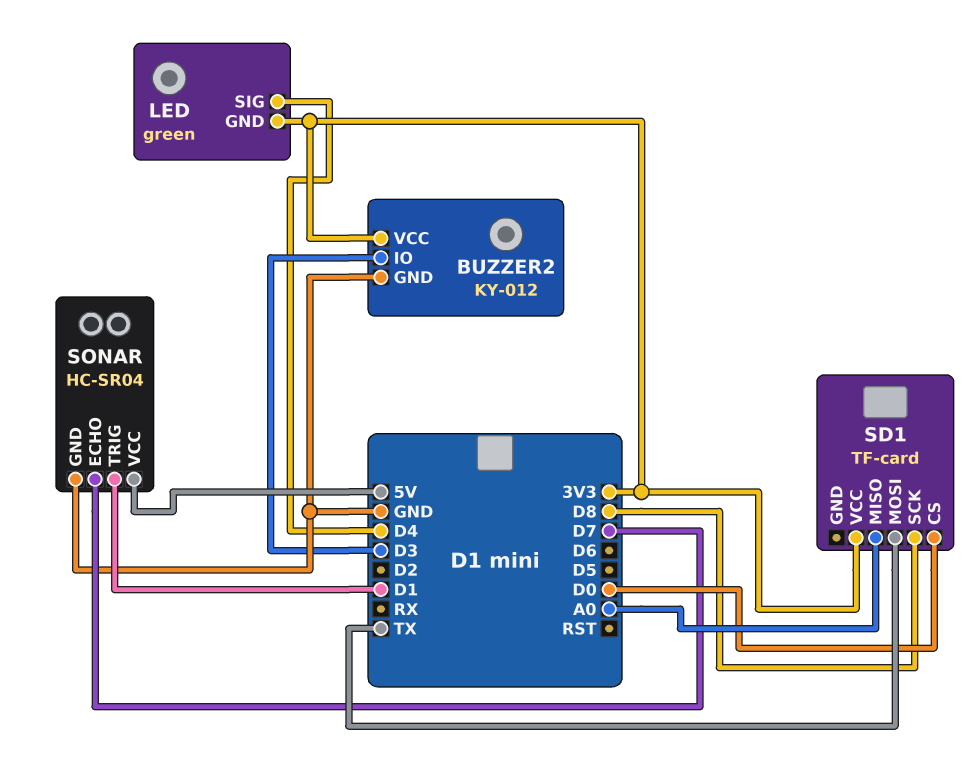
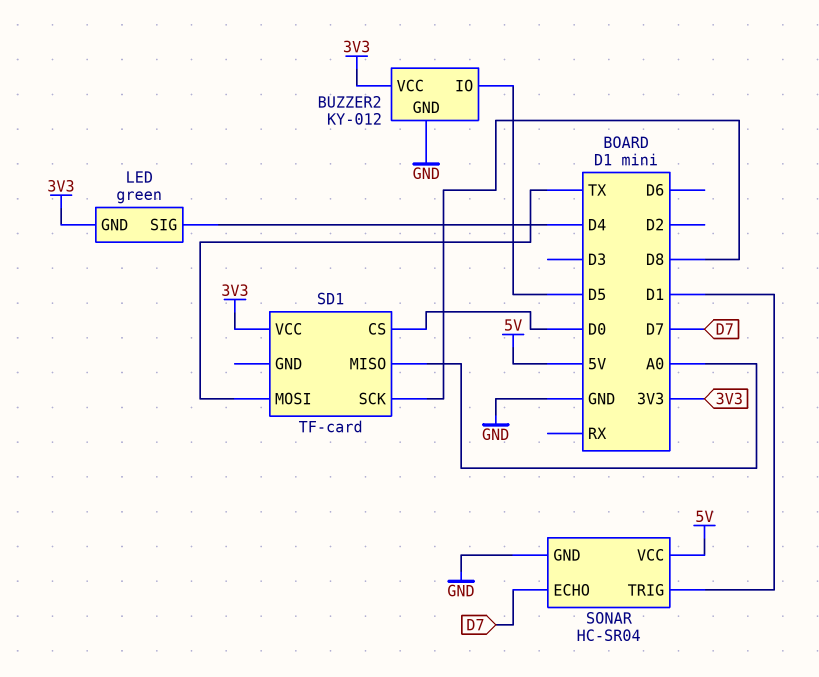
BUZZER2 pin IO: D3 -> D5

